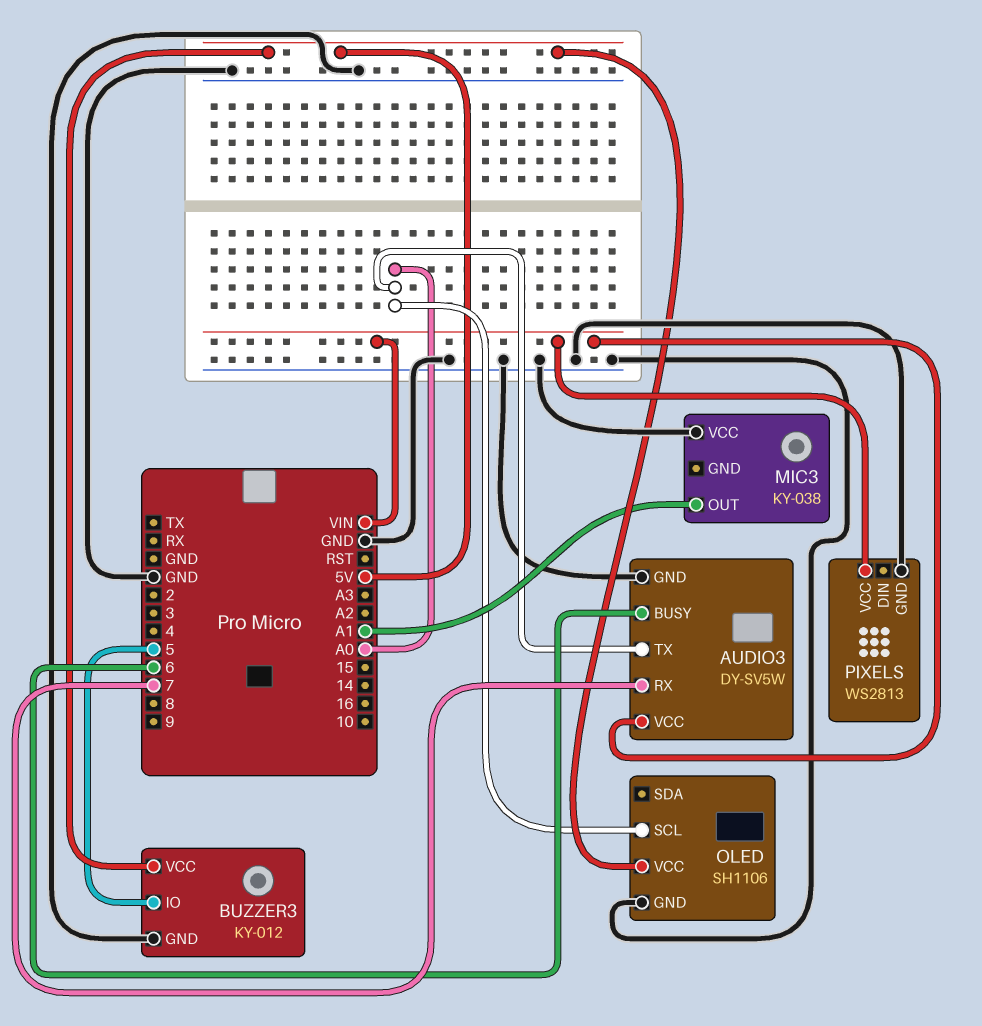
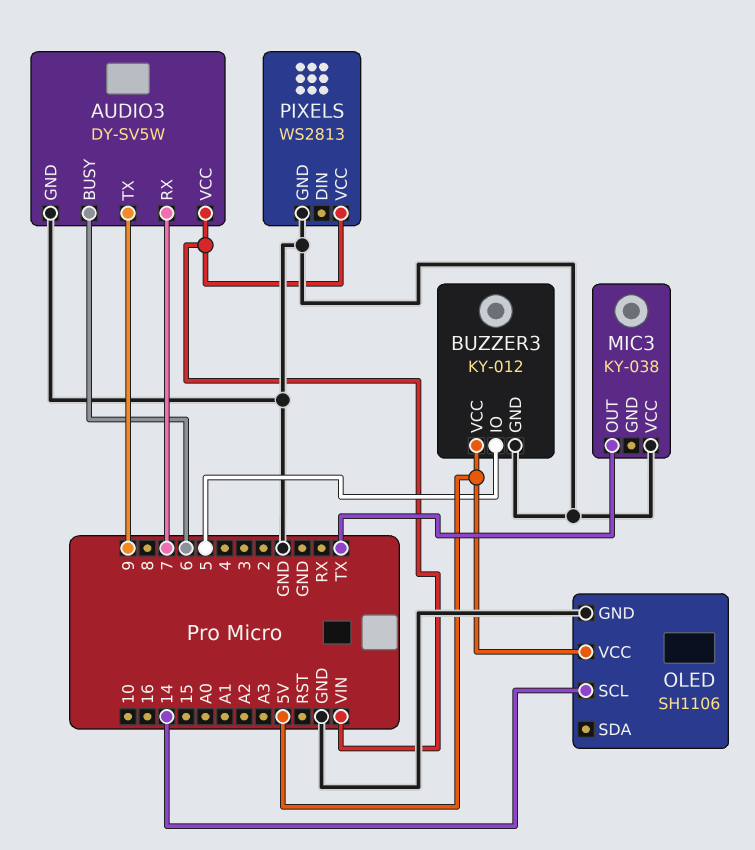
AUDIO3 pin TX: A0 -> 9
MIC3 pin OUT: A1 -> TX
OLED pin SCL: A0 -> 14

